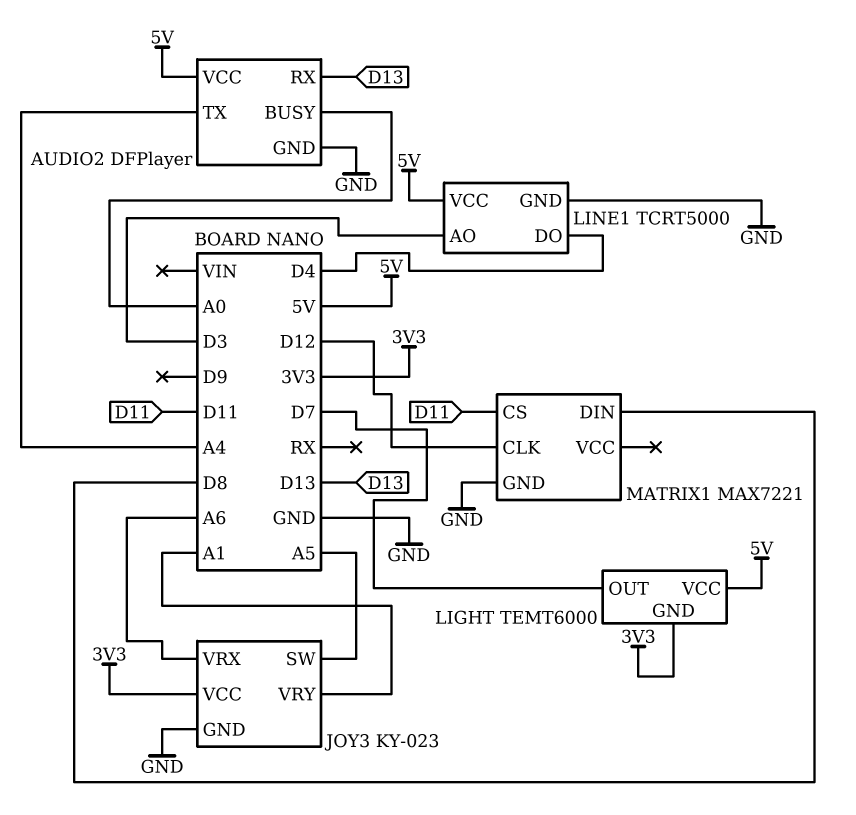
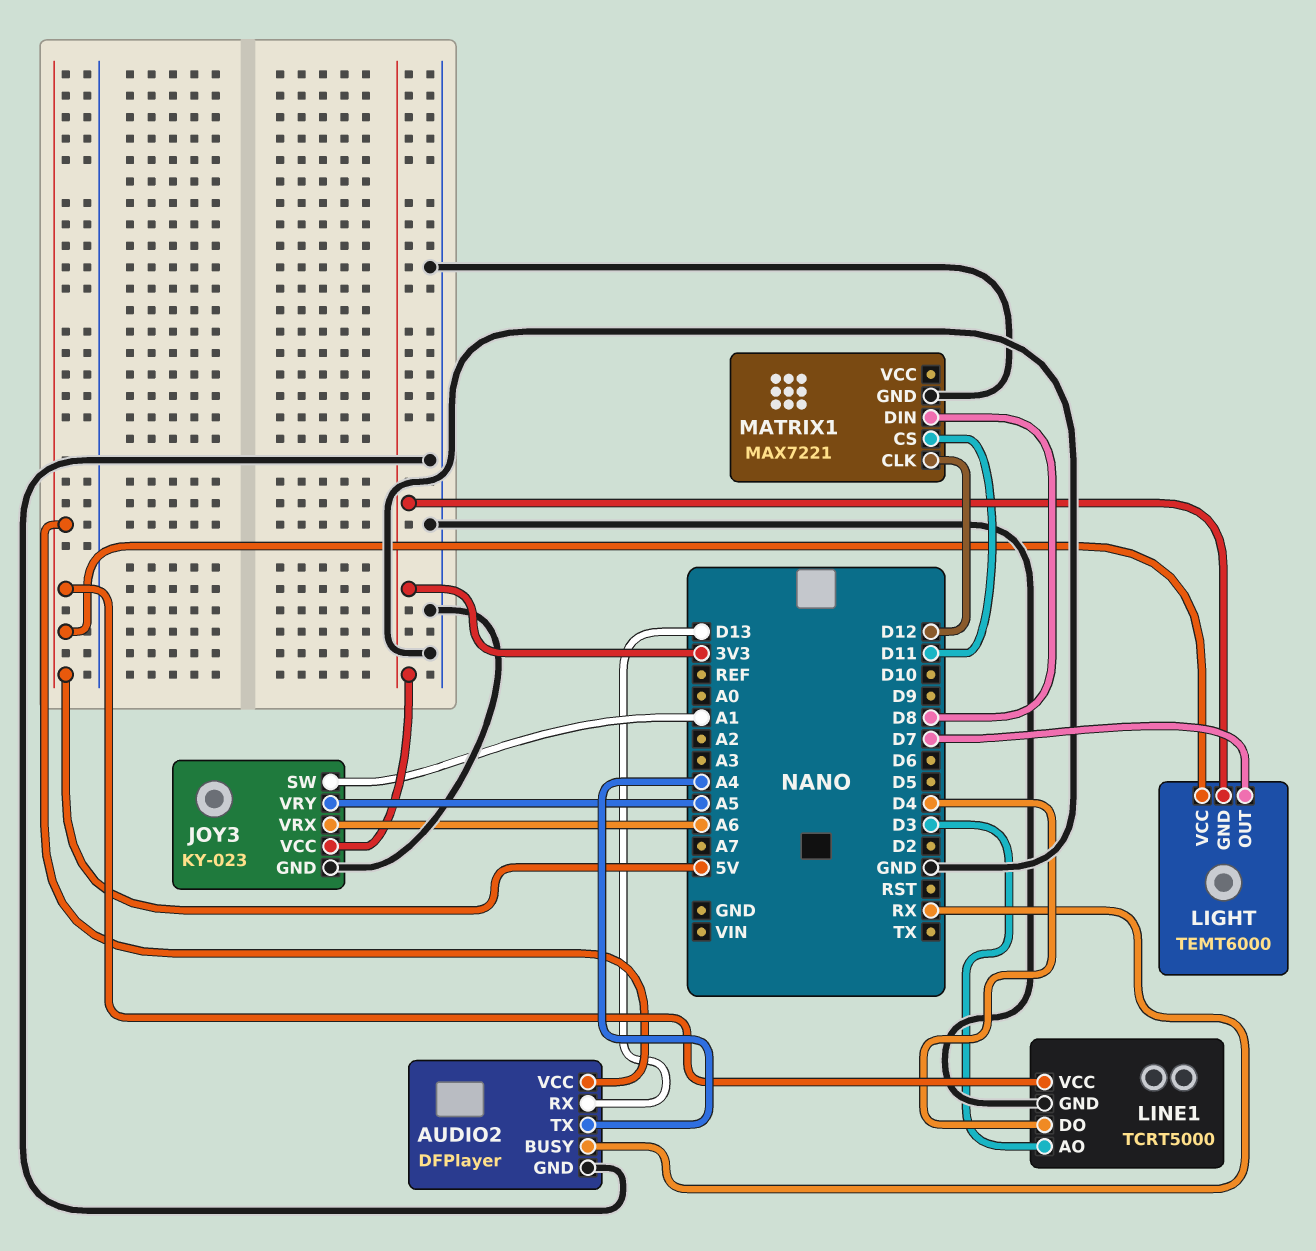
AUDIO2 pin BUSY: A0 -> RX
JOY3 pin SW: A5 -> A1
JOY3 pin VRY: A1 -> A5

